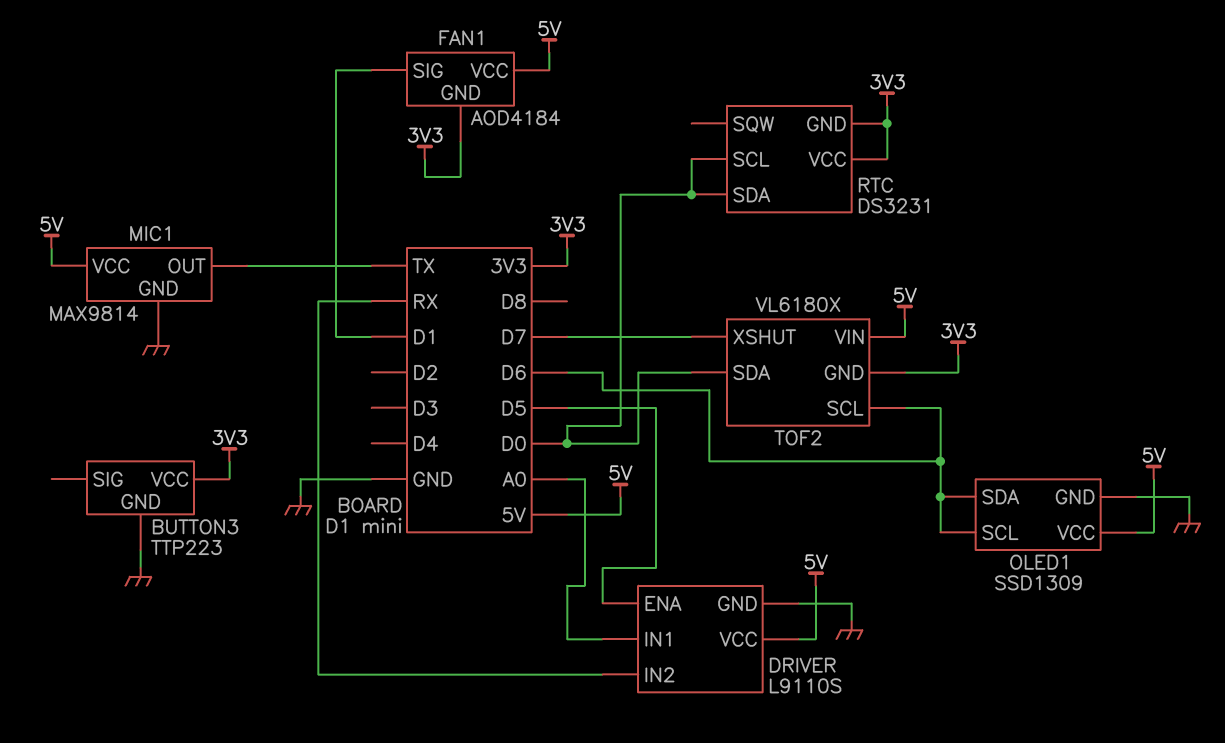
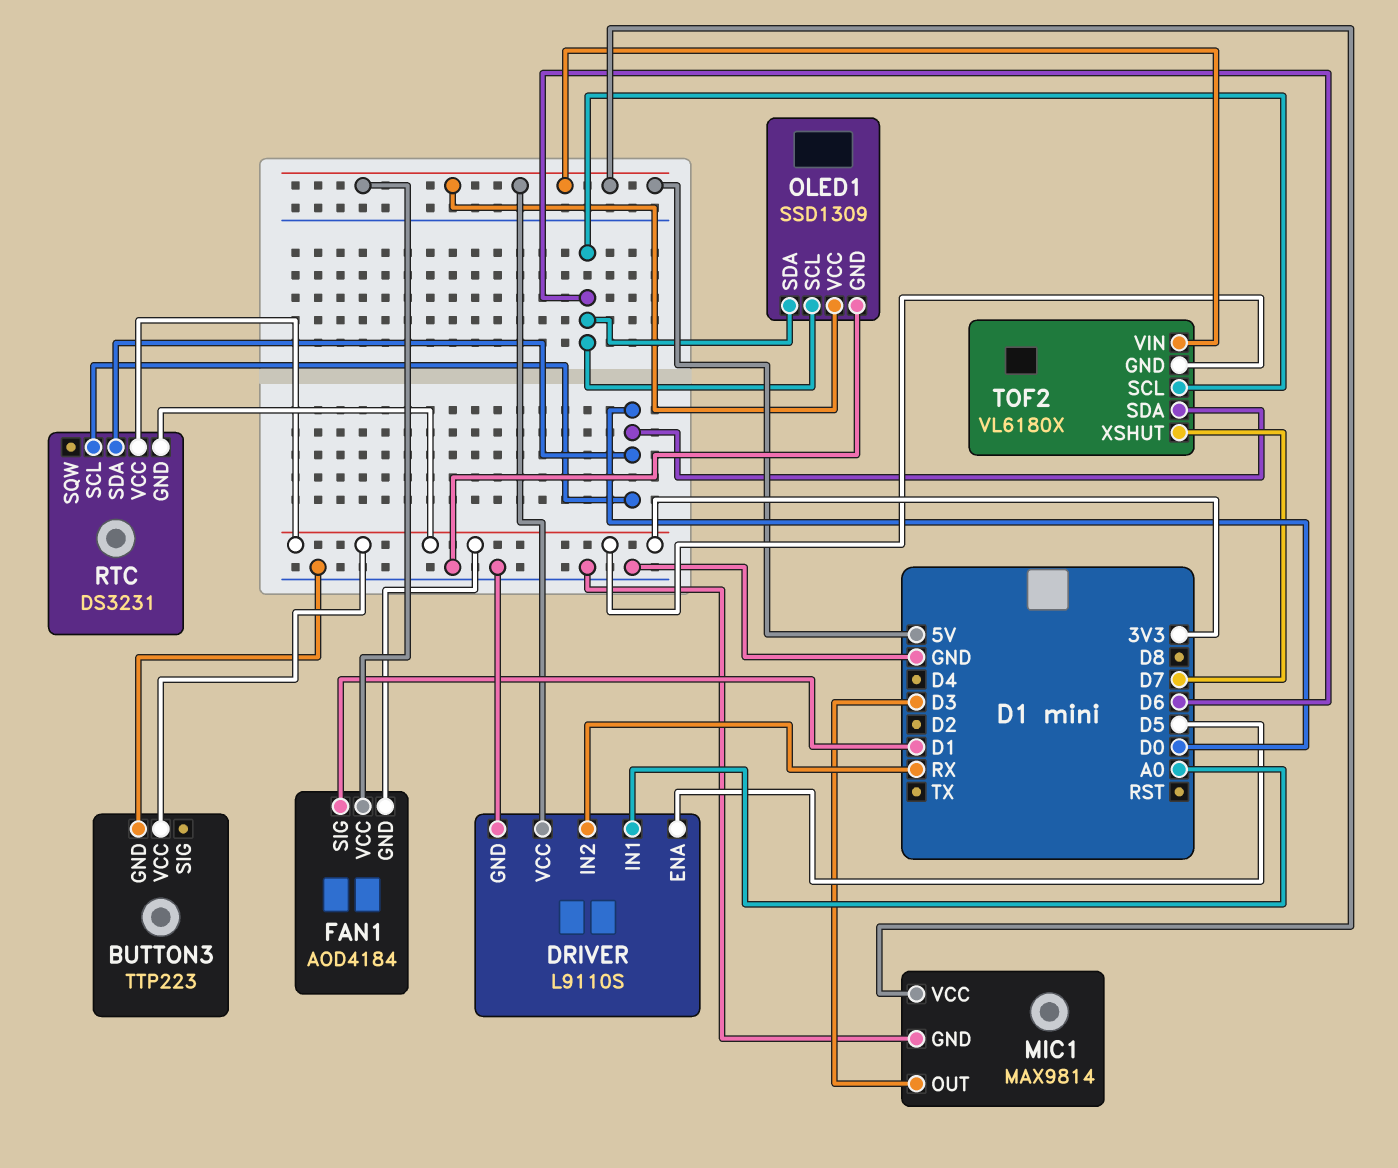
MIC1 pin OUT: TX -> D3

